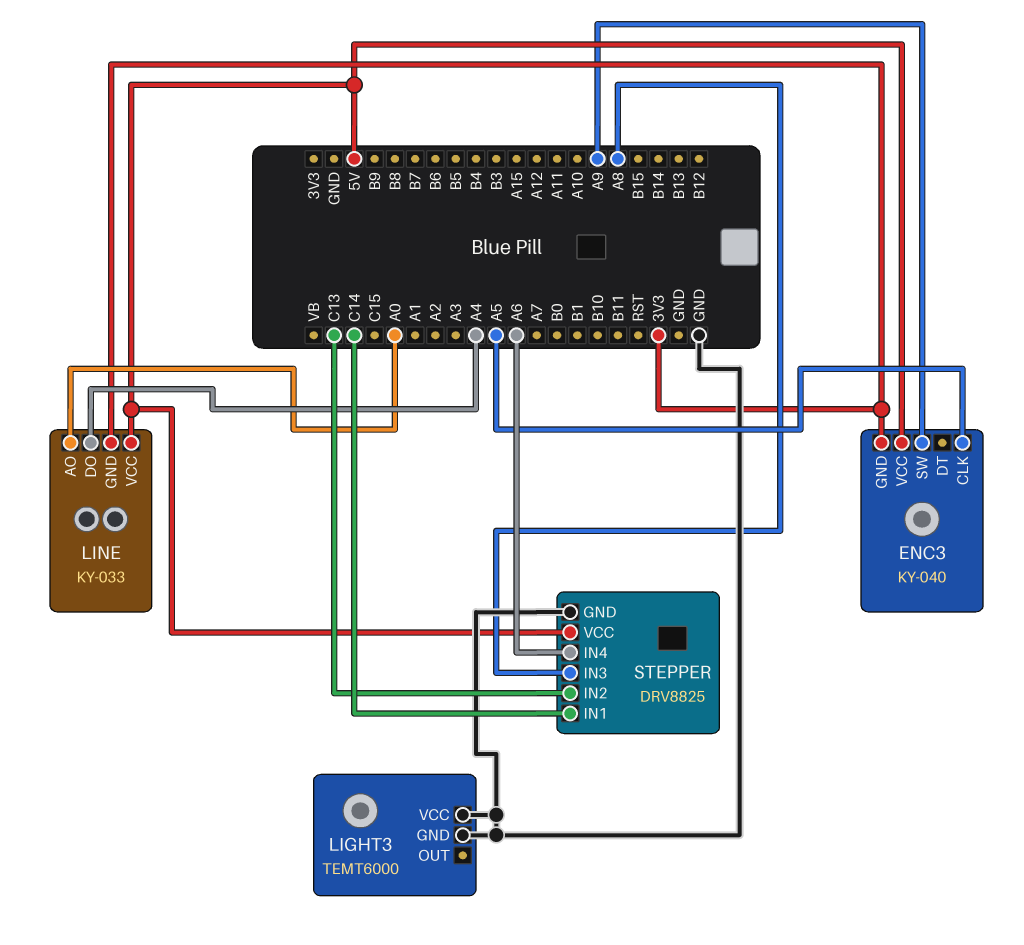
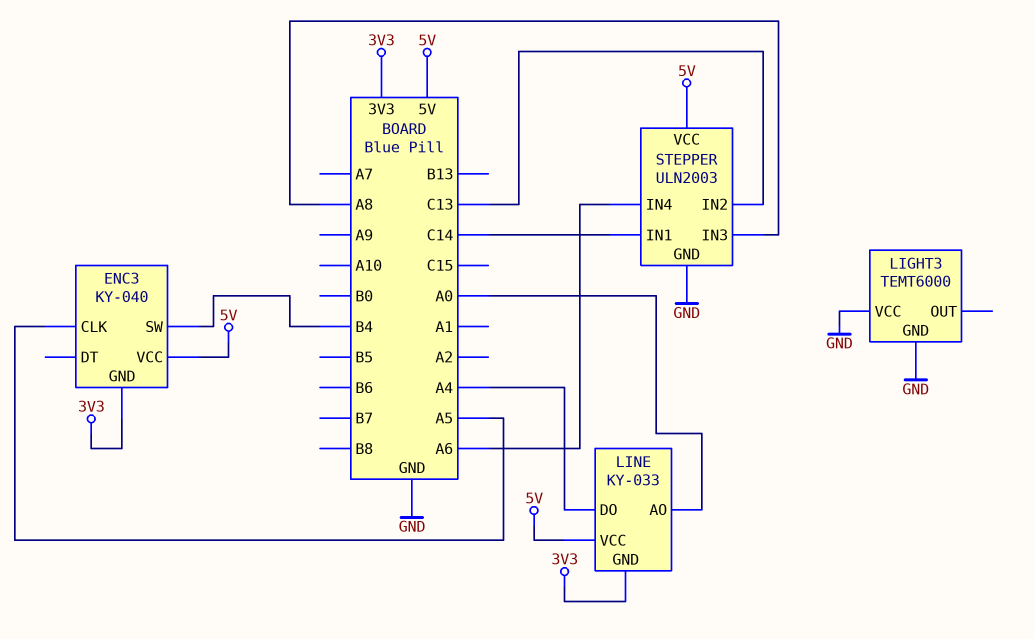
ENC3 pin SW: A9 -> B4
STEPPER: DRV8825 -> ULN2003

